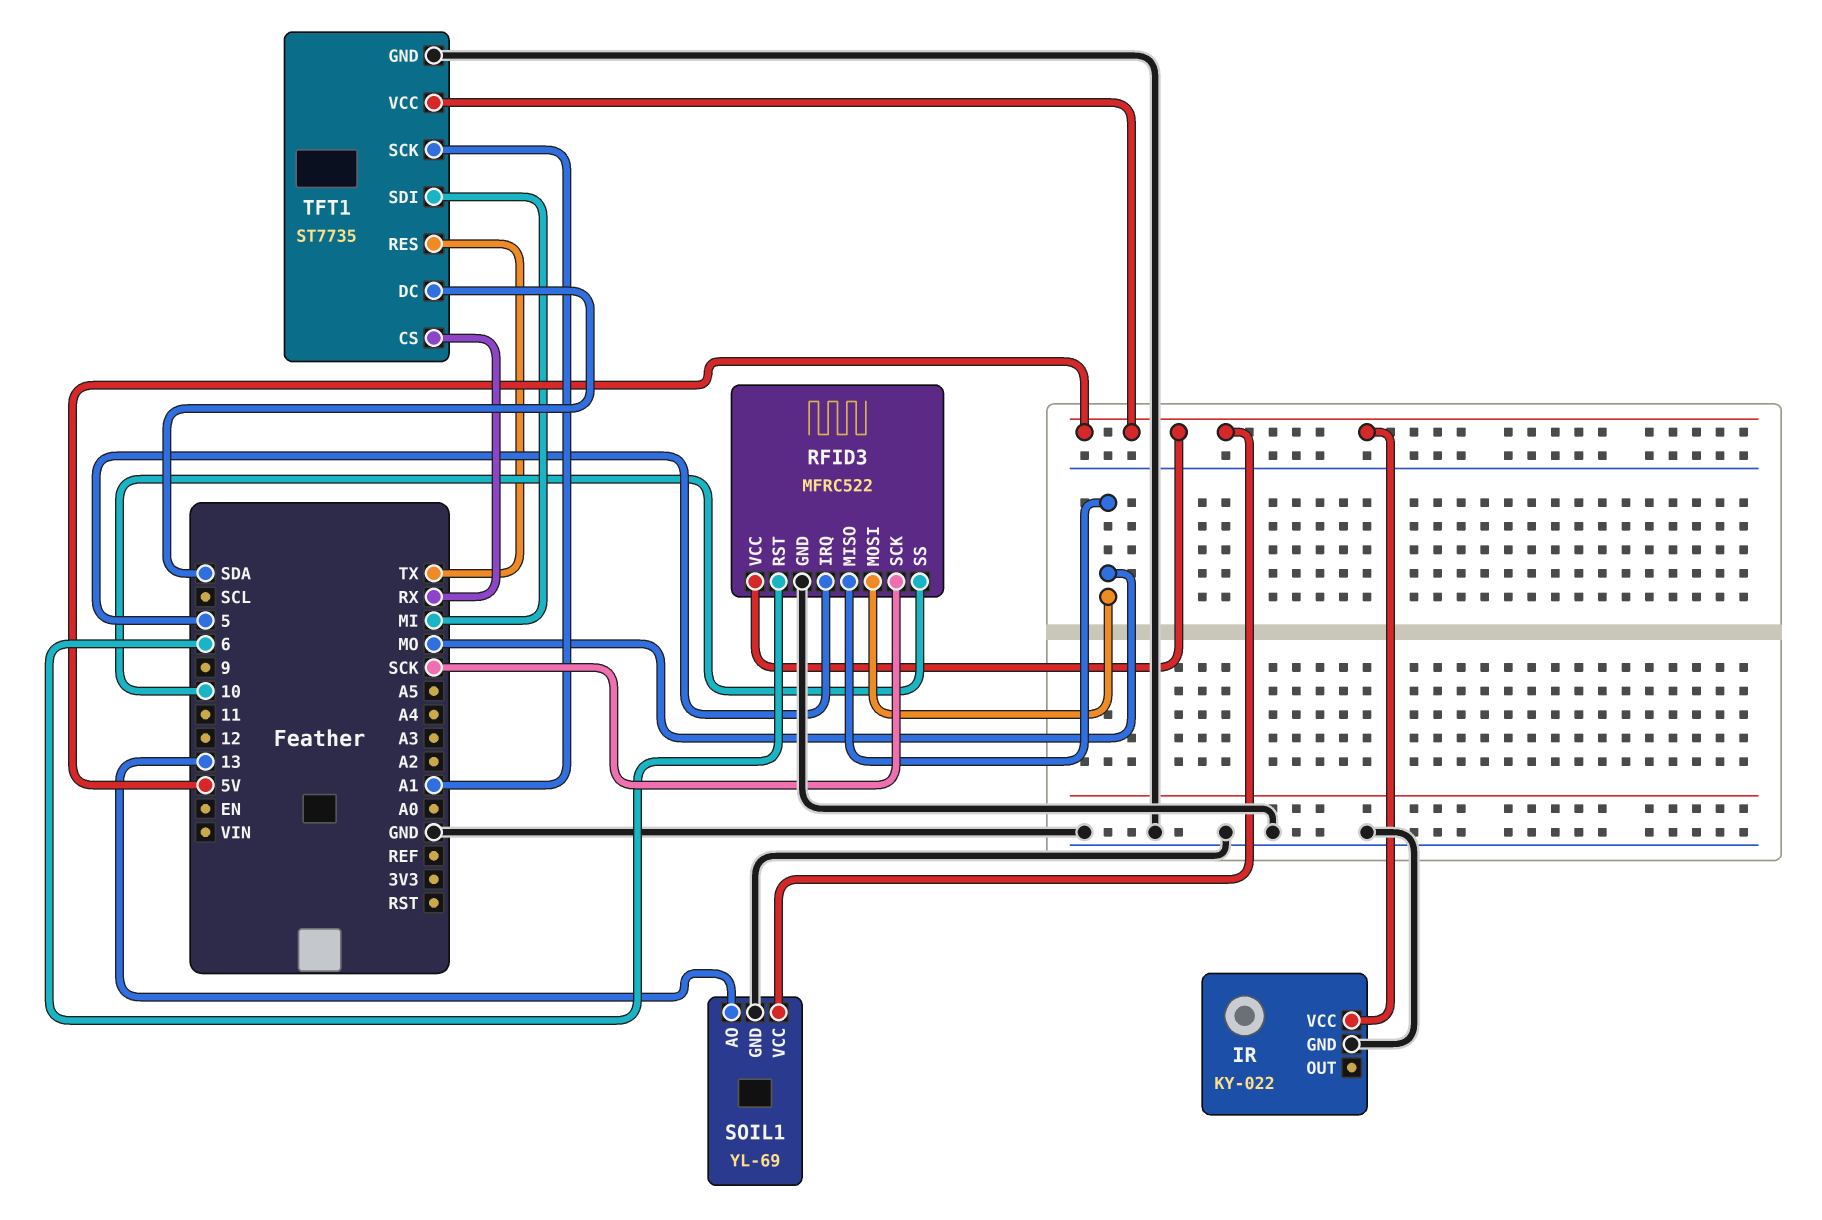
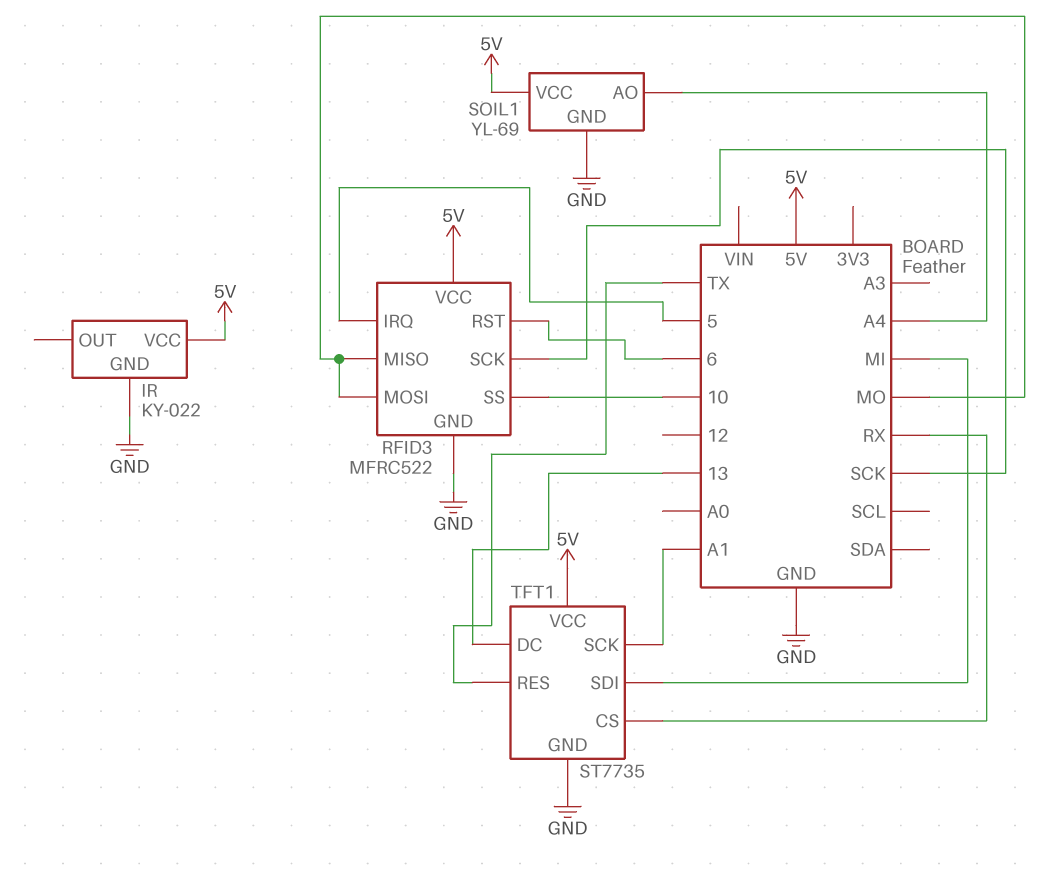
SOIL1 pin AO: 13 -> A4
TFT1 pin DC: SDA -> 13

